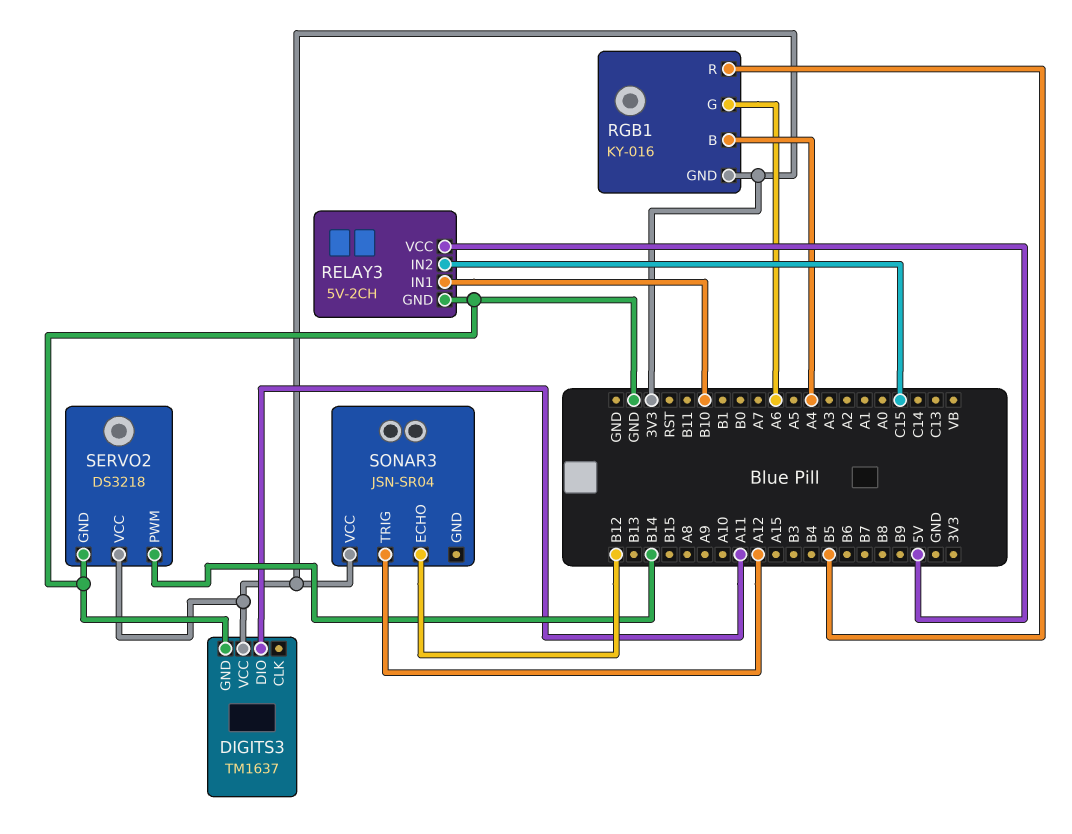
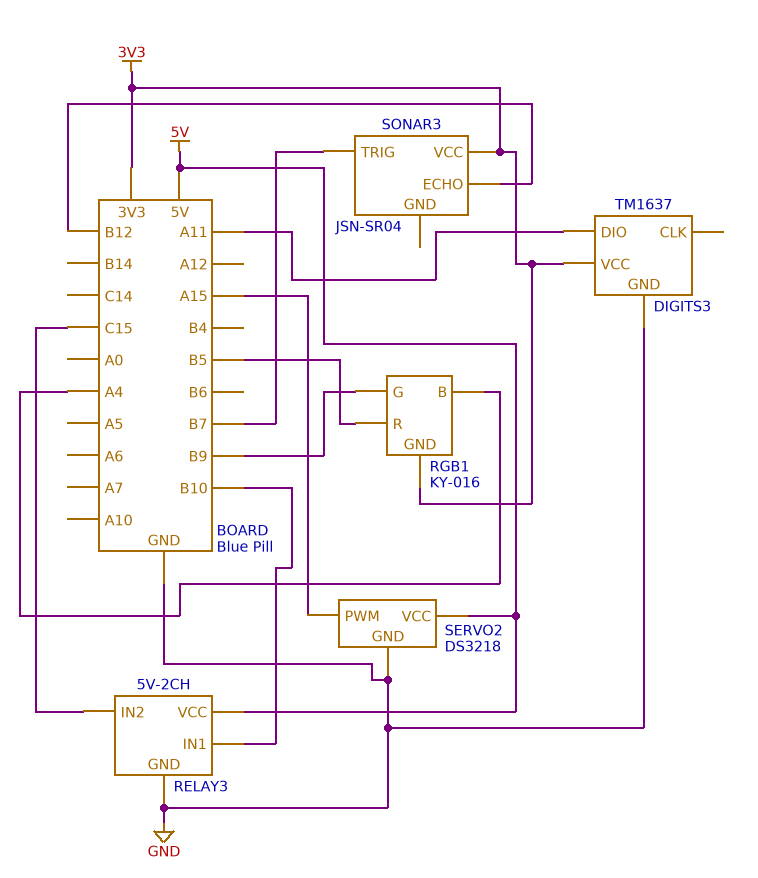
RGB1 pin G: A6 -> B9
SERVO2 pin PWM: B14 -> A15
SERVO2 pin VCC: 3V3 -> 5V
SONAR3 pin TRIG: A12 -> B7

